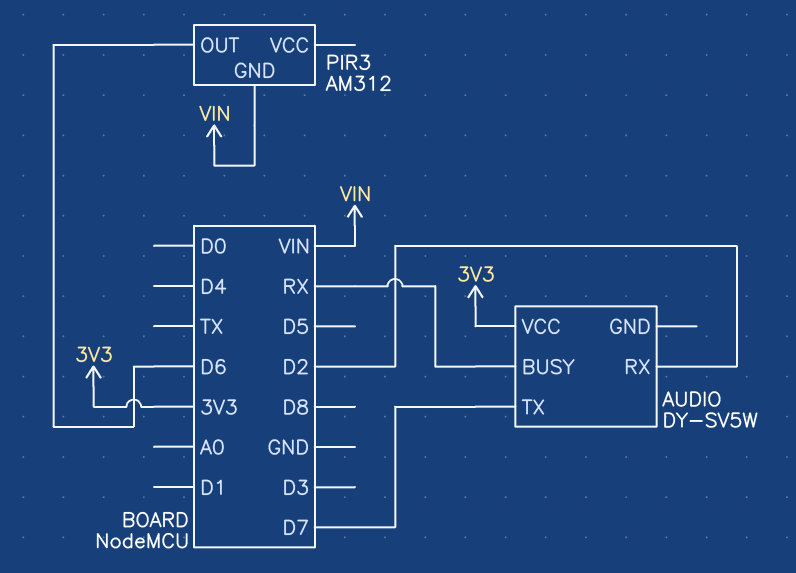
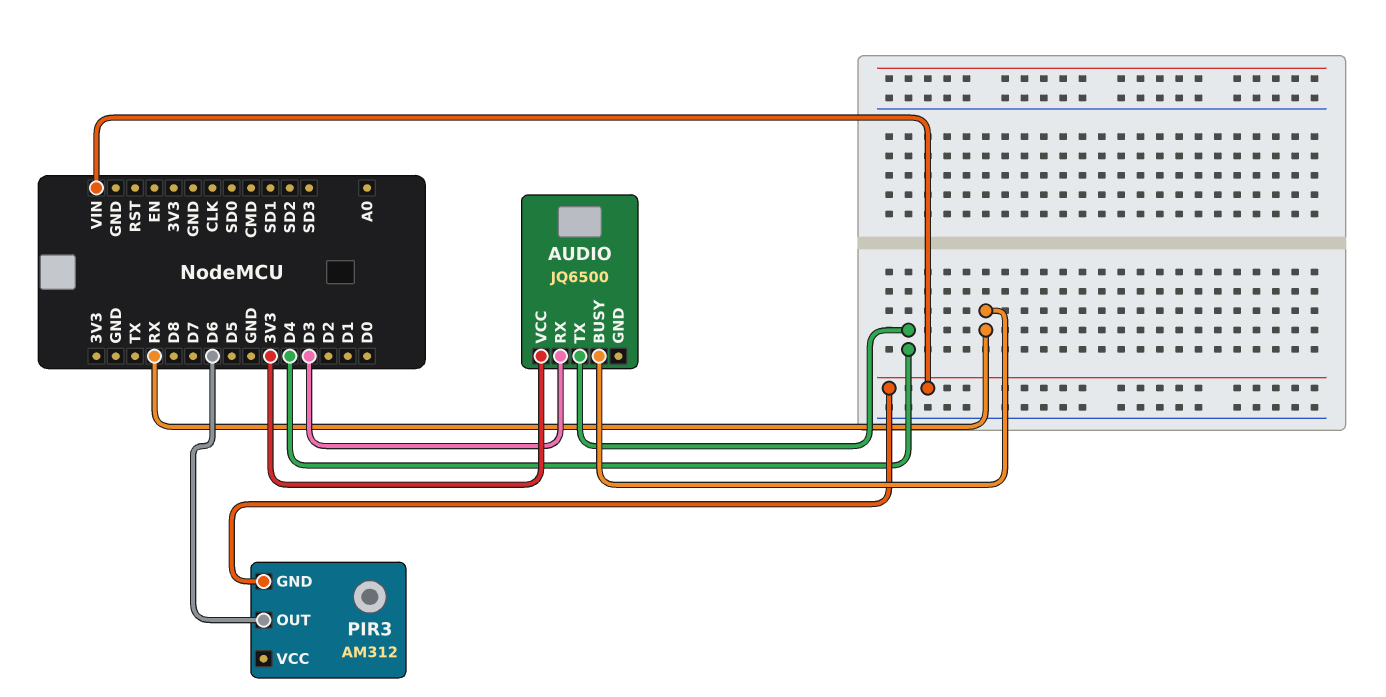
AUDIO: DY-SV5W -> JQ6500
AUDIO pin RX: D2 -> D3
AUDIO pin TX: D7 -> D4

